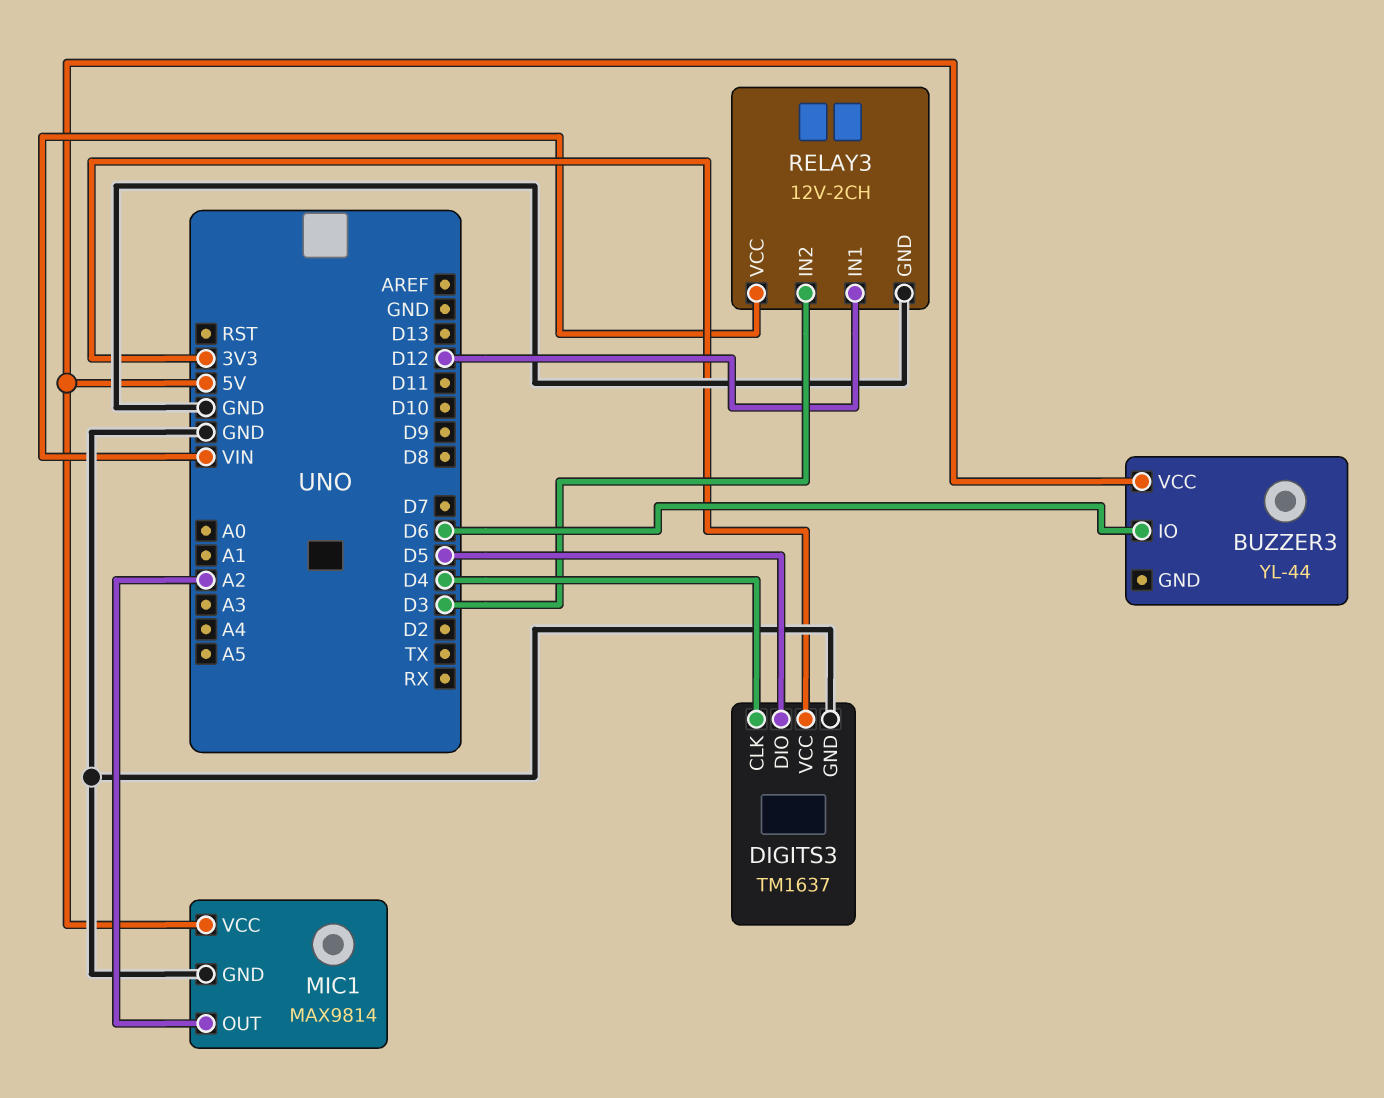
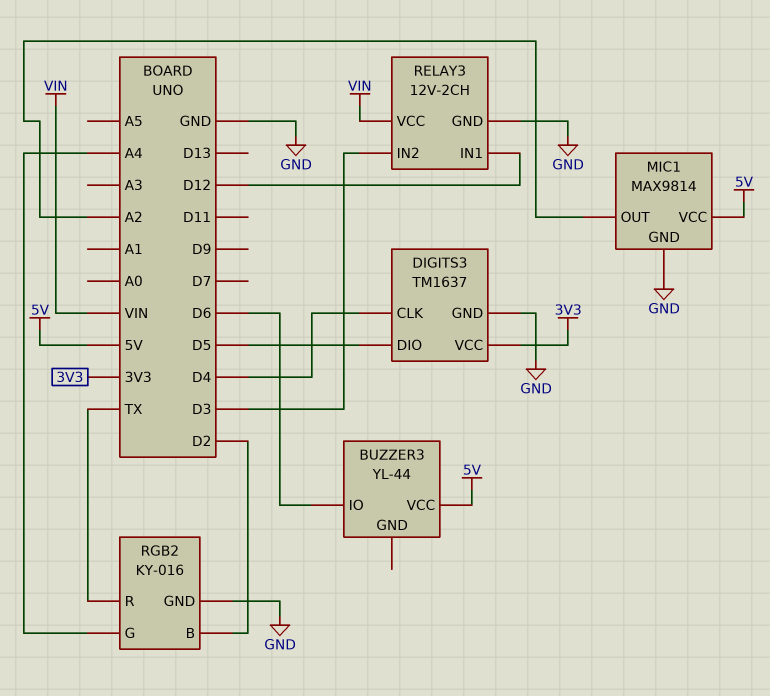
RGB2: none -> KY-016
RGB2 pin B: none -> D2
RGB2 pin G: none -> A4
RGB2 pin GND: none -> GND
RGB2 pin R: none -> TX

